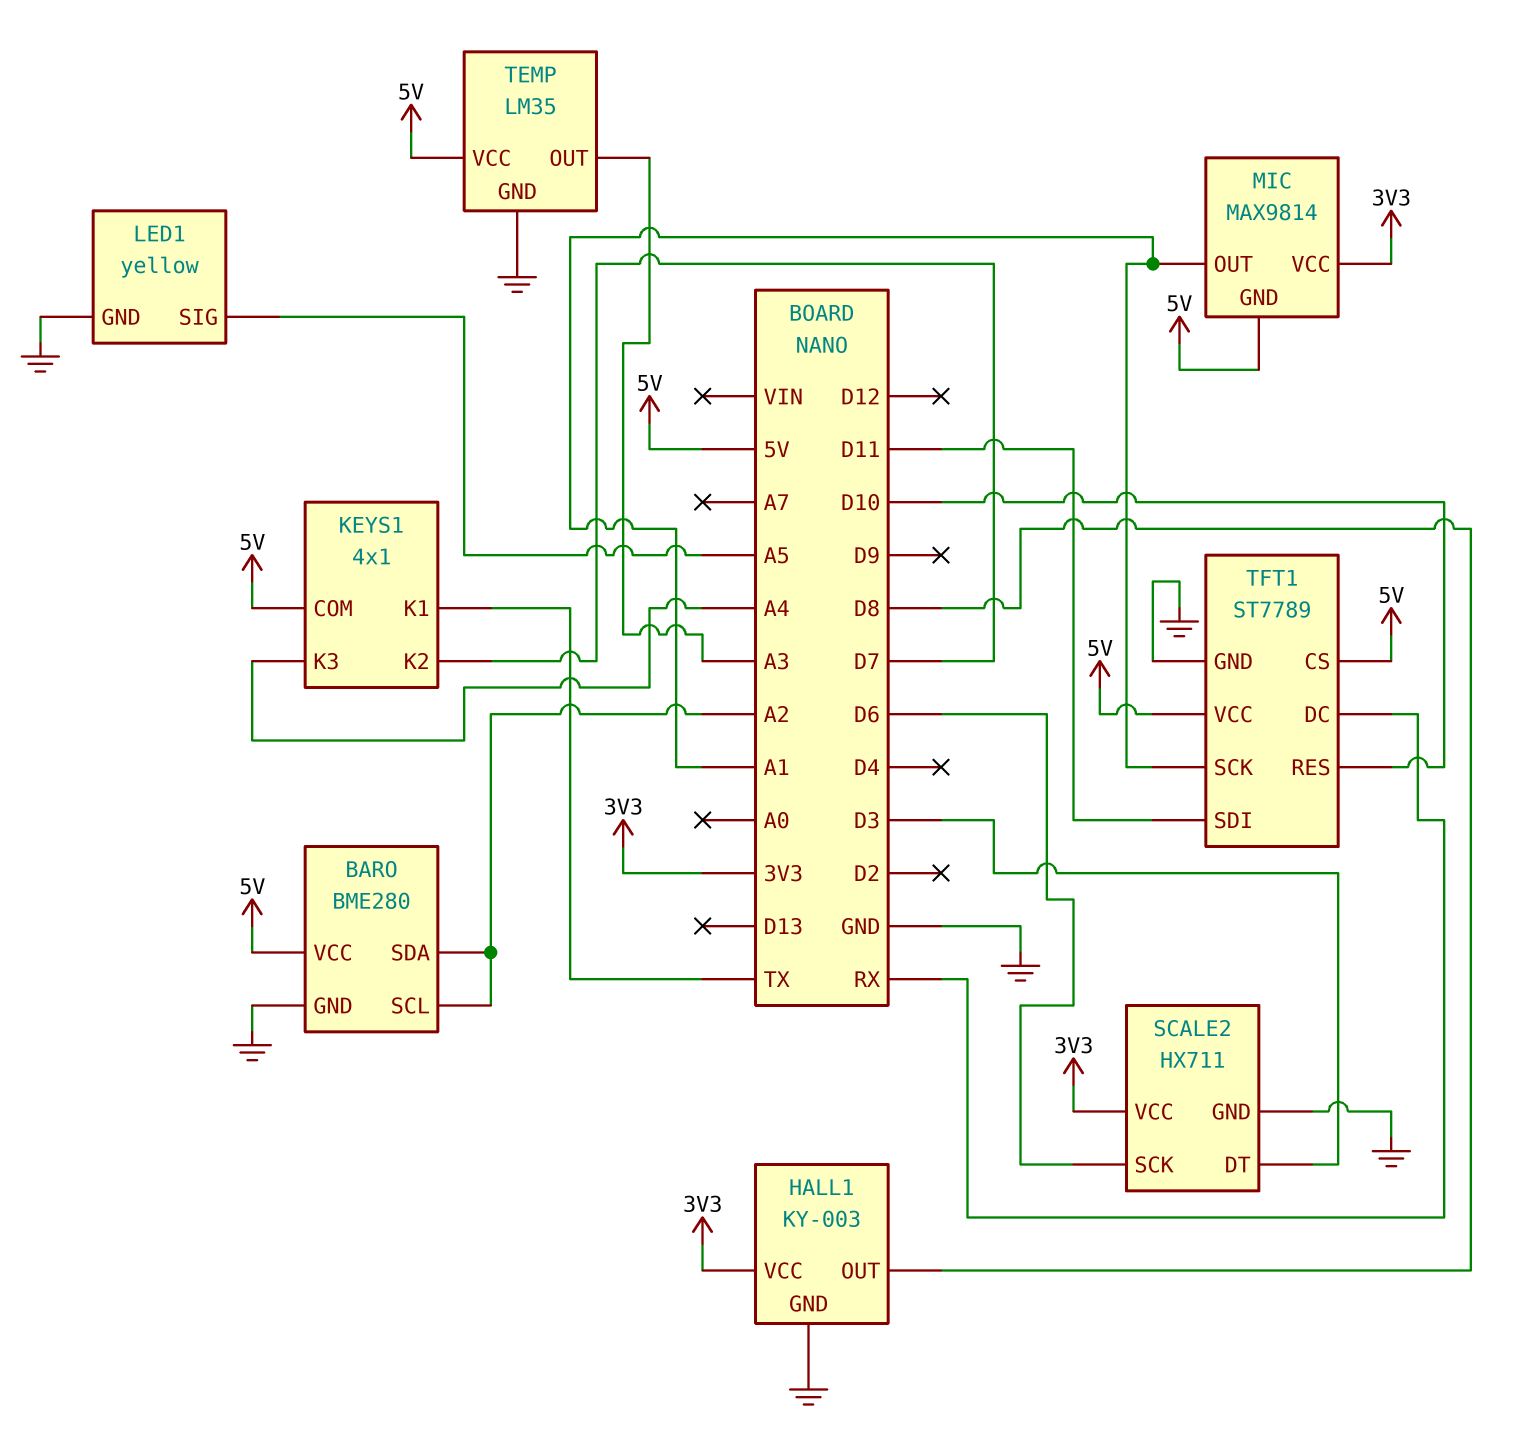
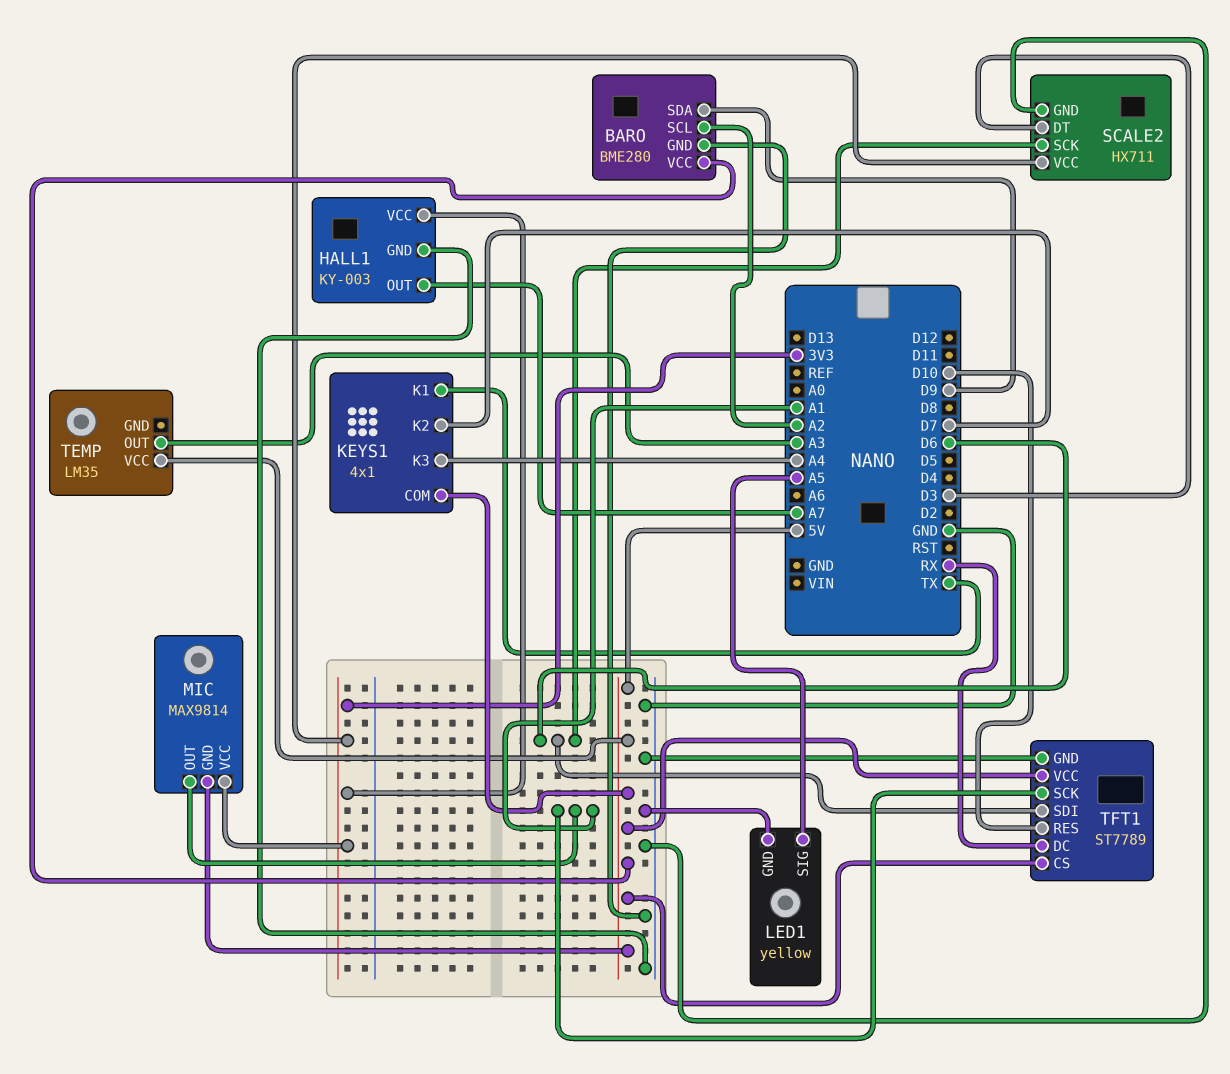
BARO pin SDA: A2 -> D9
HALL1 pin OUT: D8 -> A7
TEMP pin GND: GND -> none
TFT1 pin SDI: D11 -> D6

